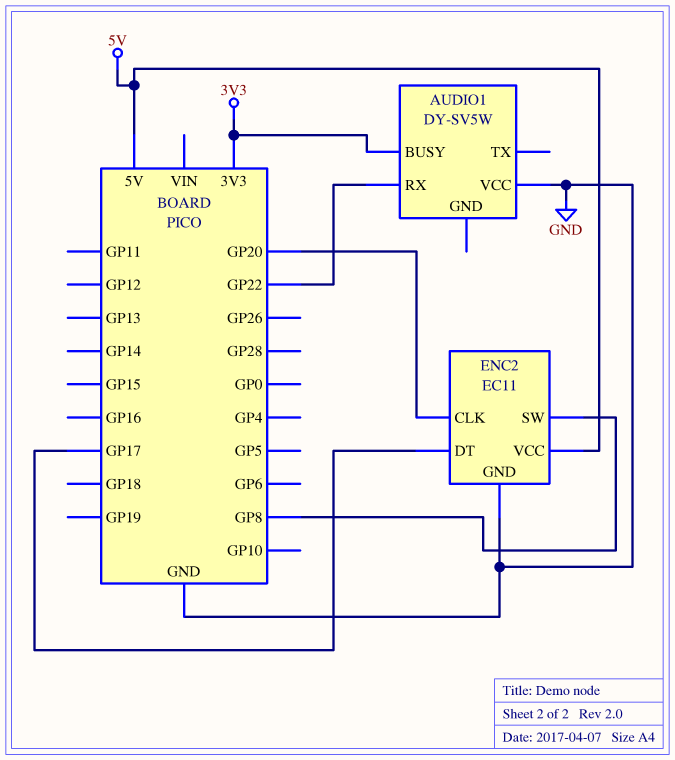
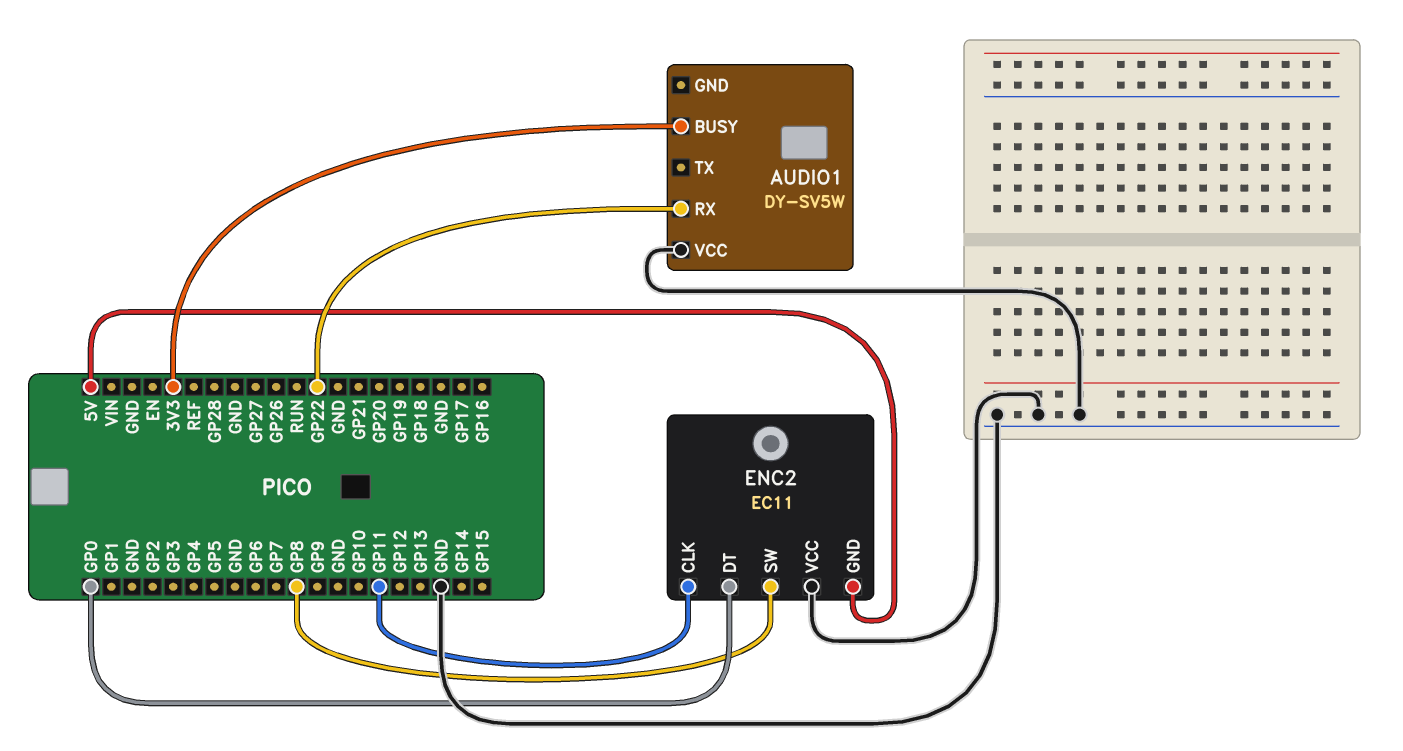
ENC2 pin CLK: GP20 -> GP11
ENC2 pin DT: GP17 -> GP0
ENC2 pin GND: GND -> 5V
ENC2 pin VCC: 5V -> GND

